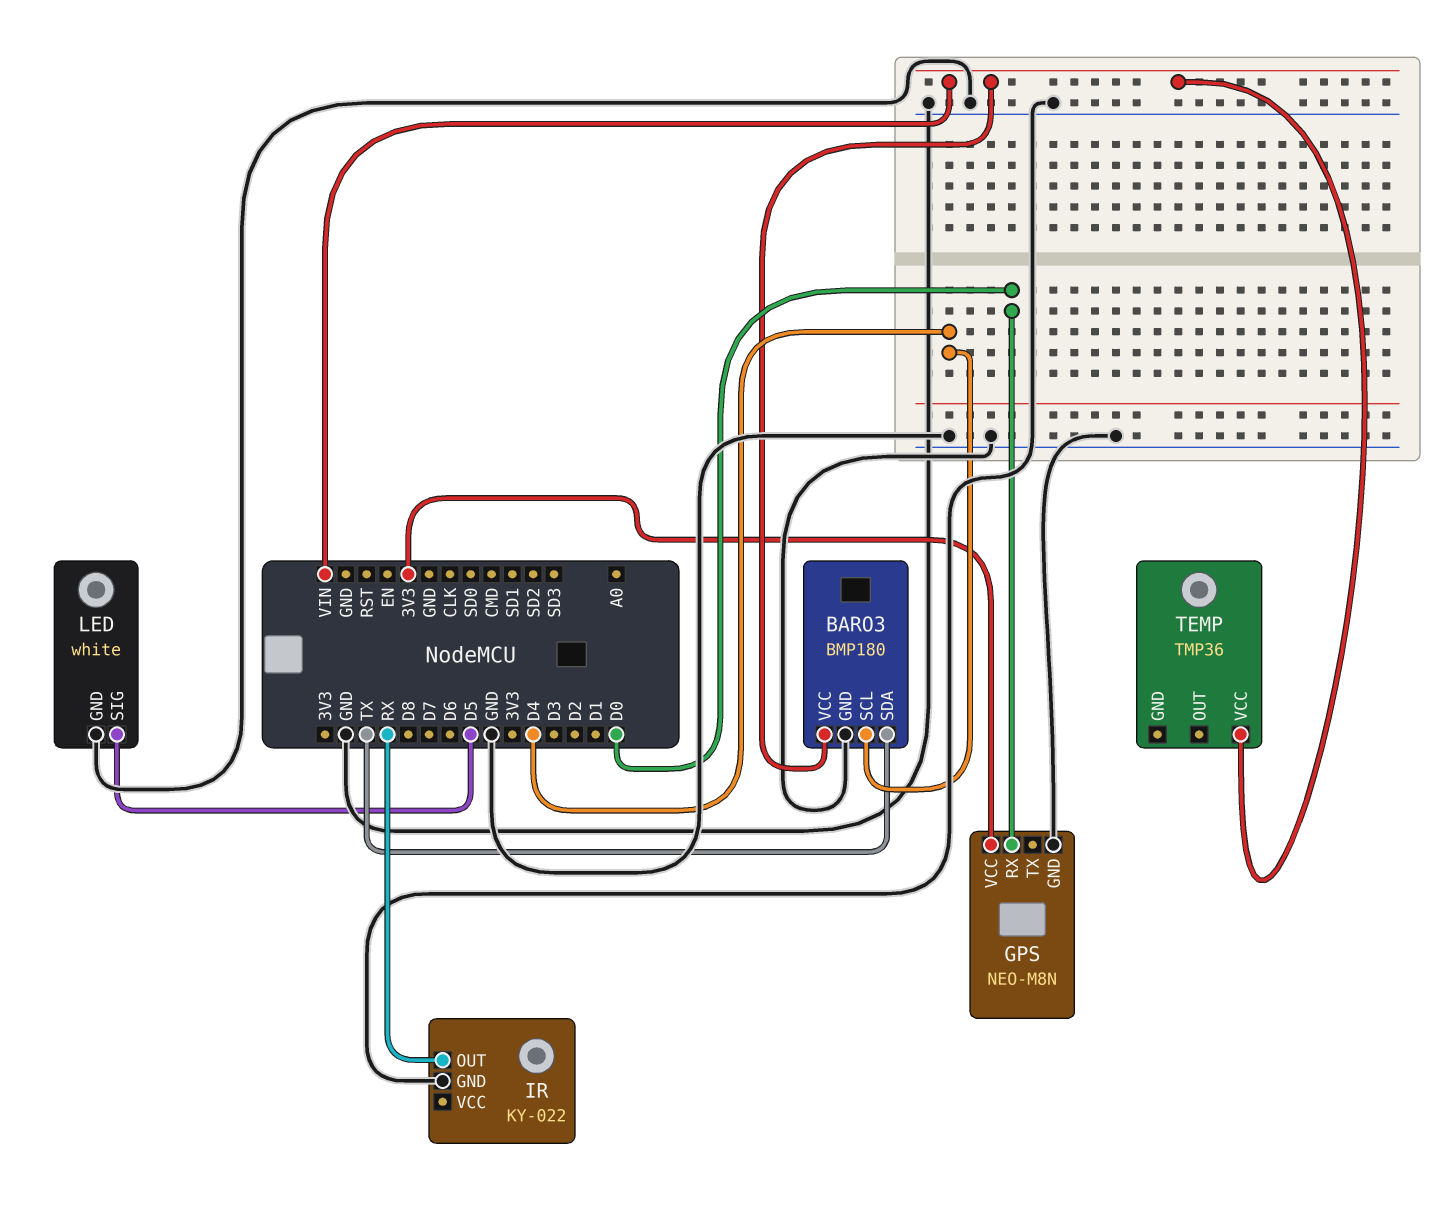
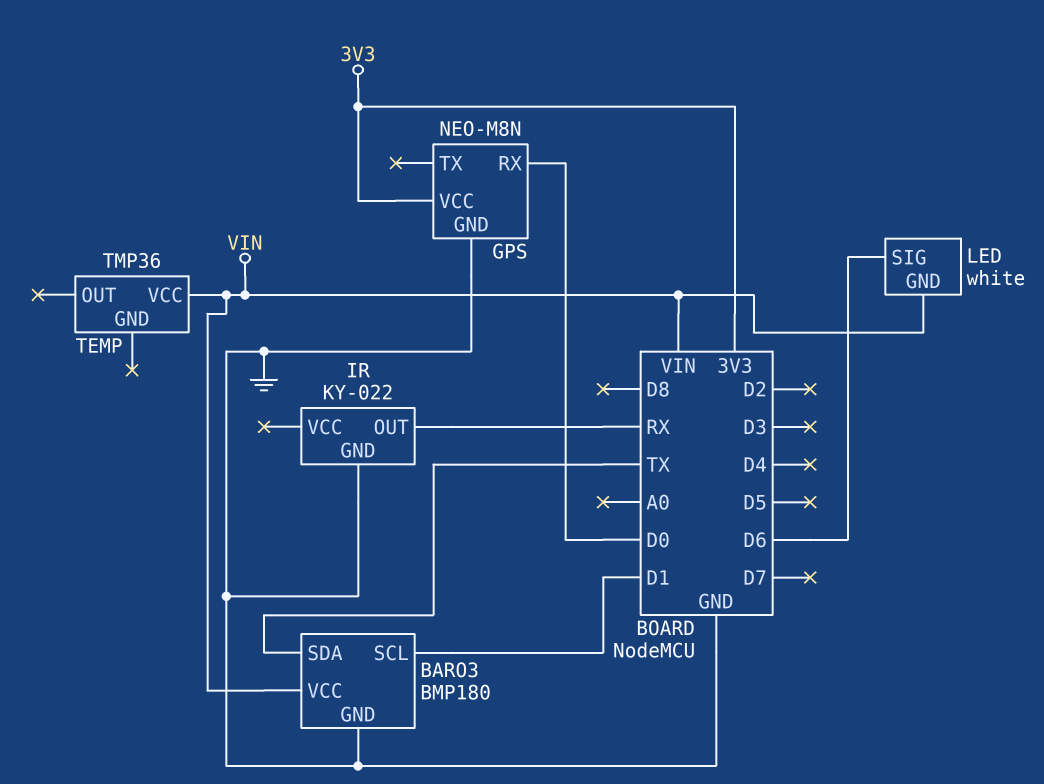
BARO3 pin SCL: D4 -> D1
LED pin GND: GND -> VIN
LED pin SIG: D5 -> D6

